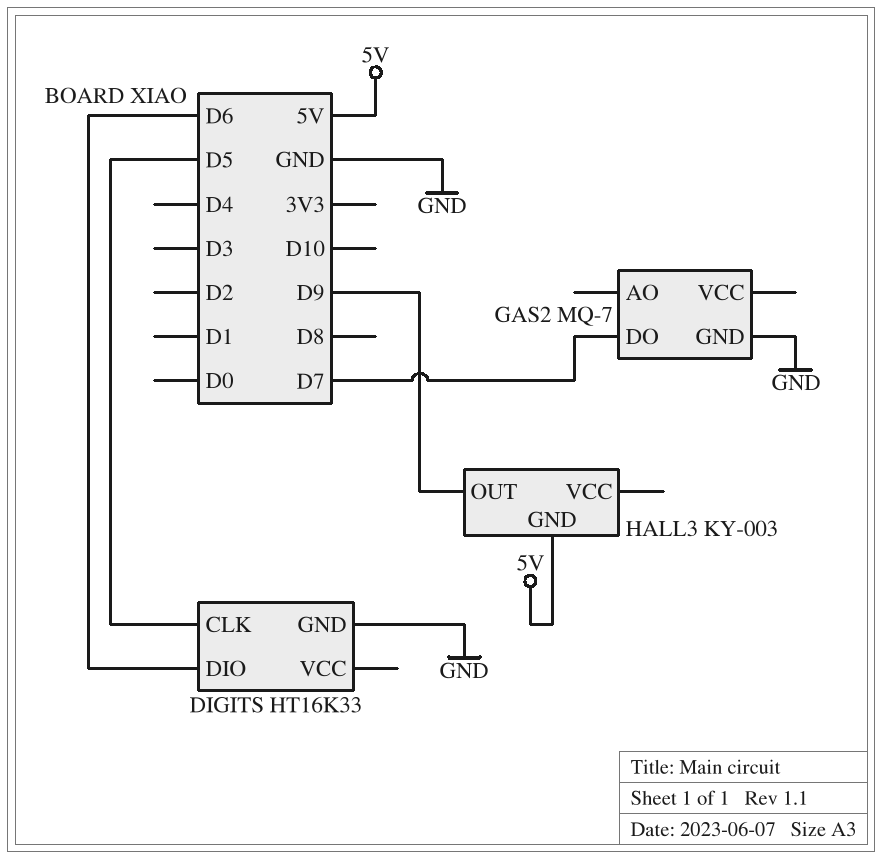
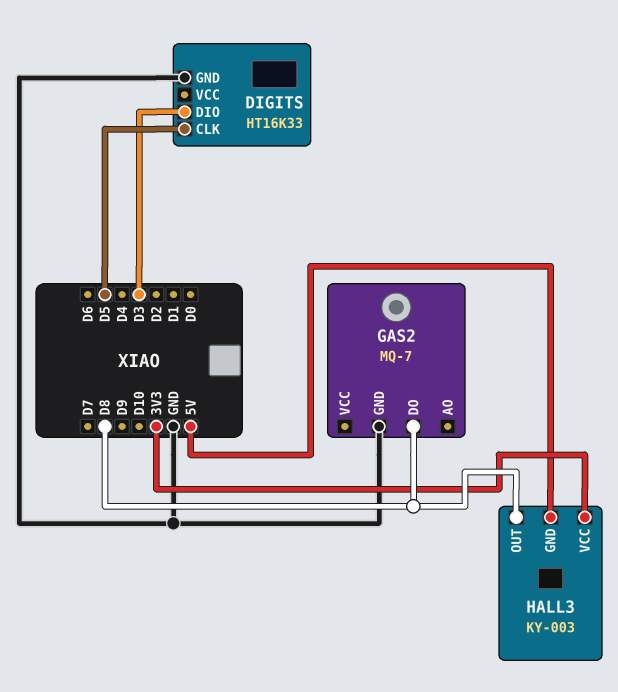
DIGITS pin DIO: D6 -> D3
GAS2 pin DO: D7 -> D8
HALL3 pin OUT: D9 -> D8
HALL3 pin VCC: none -> 3V3

